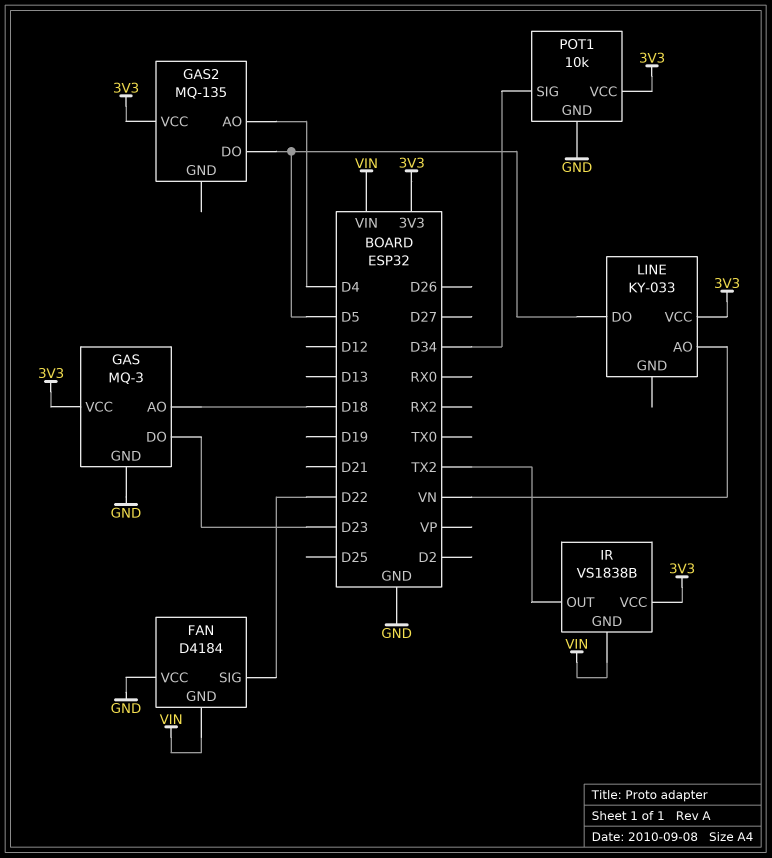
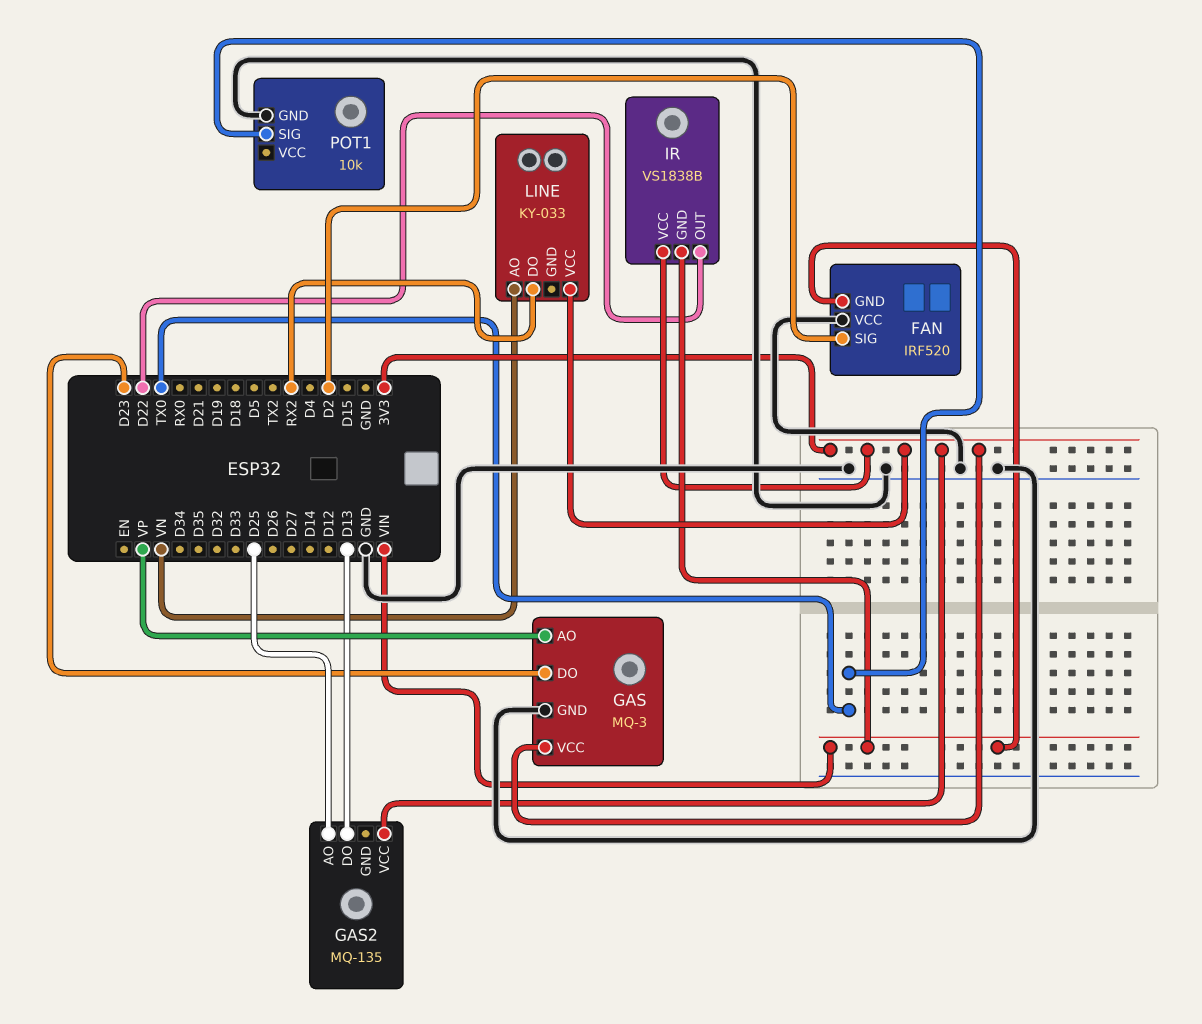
FAN: D4184 -> IRF520
FAN pin SIG: D22 -> D2
GAS pin AO: D18 -> VP
GAS2 pin AO: D4 -> D25
GAS2 pin DO: D5 -> D13
IR pin OUT: TX2 -> D22
LINE pin DO: D5 -> RX2
POT1 pin SIG: D34 -> TX0
POT1 pin VCC: 3V3 -> none

